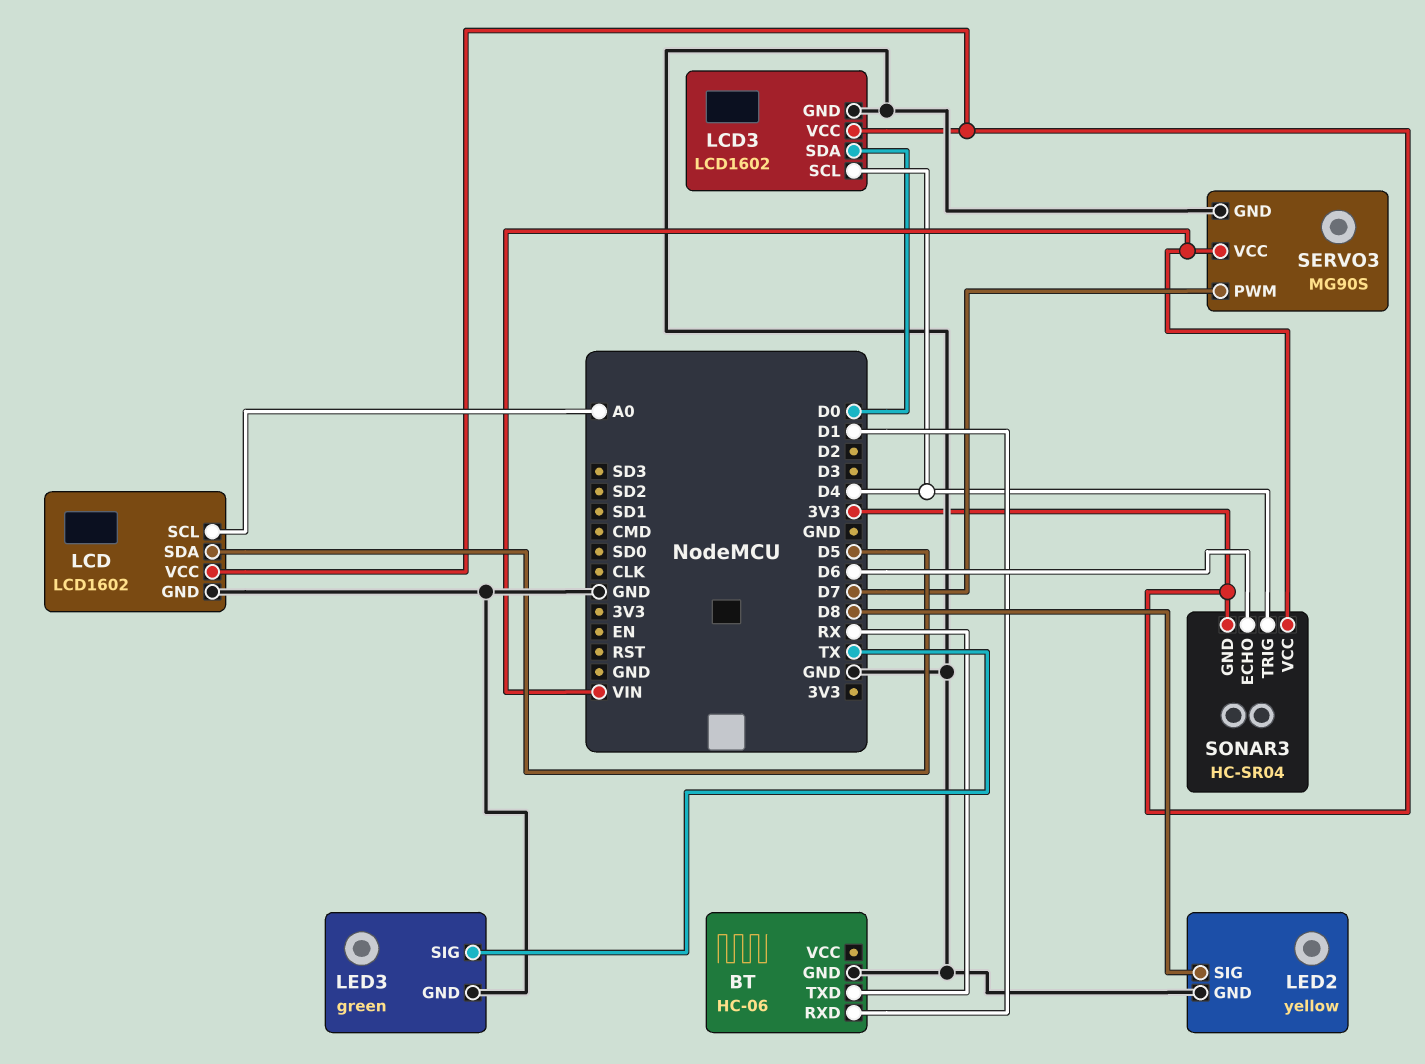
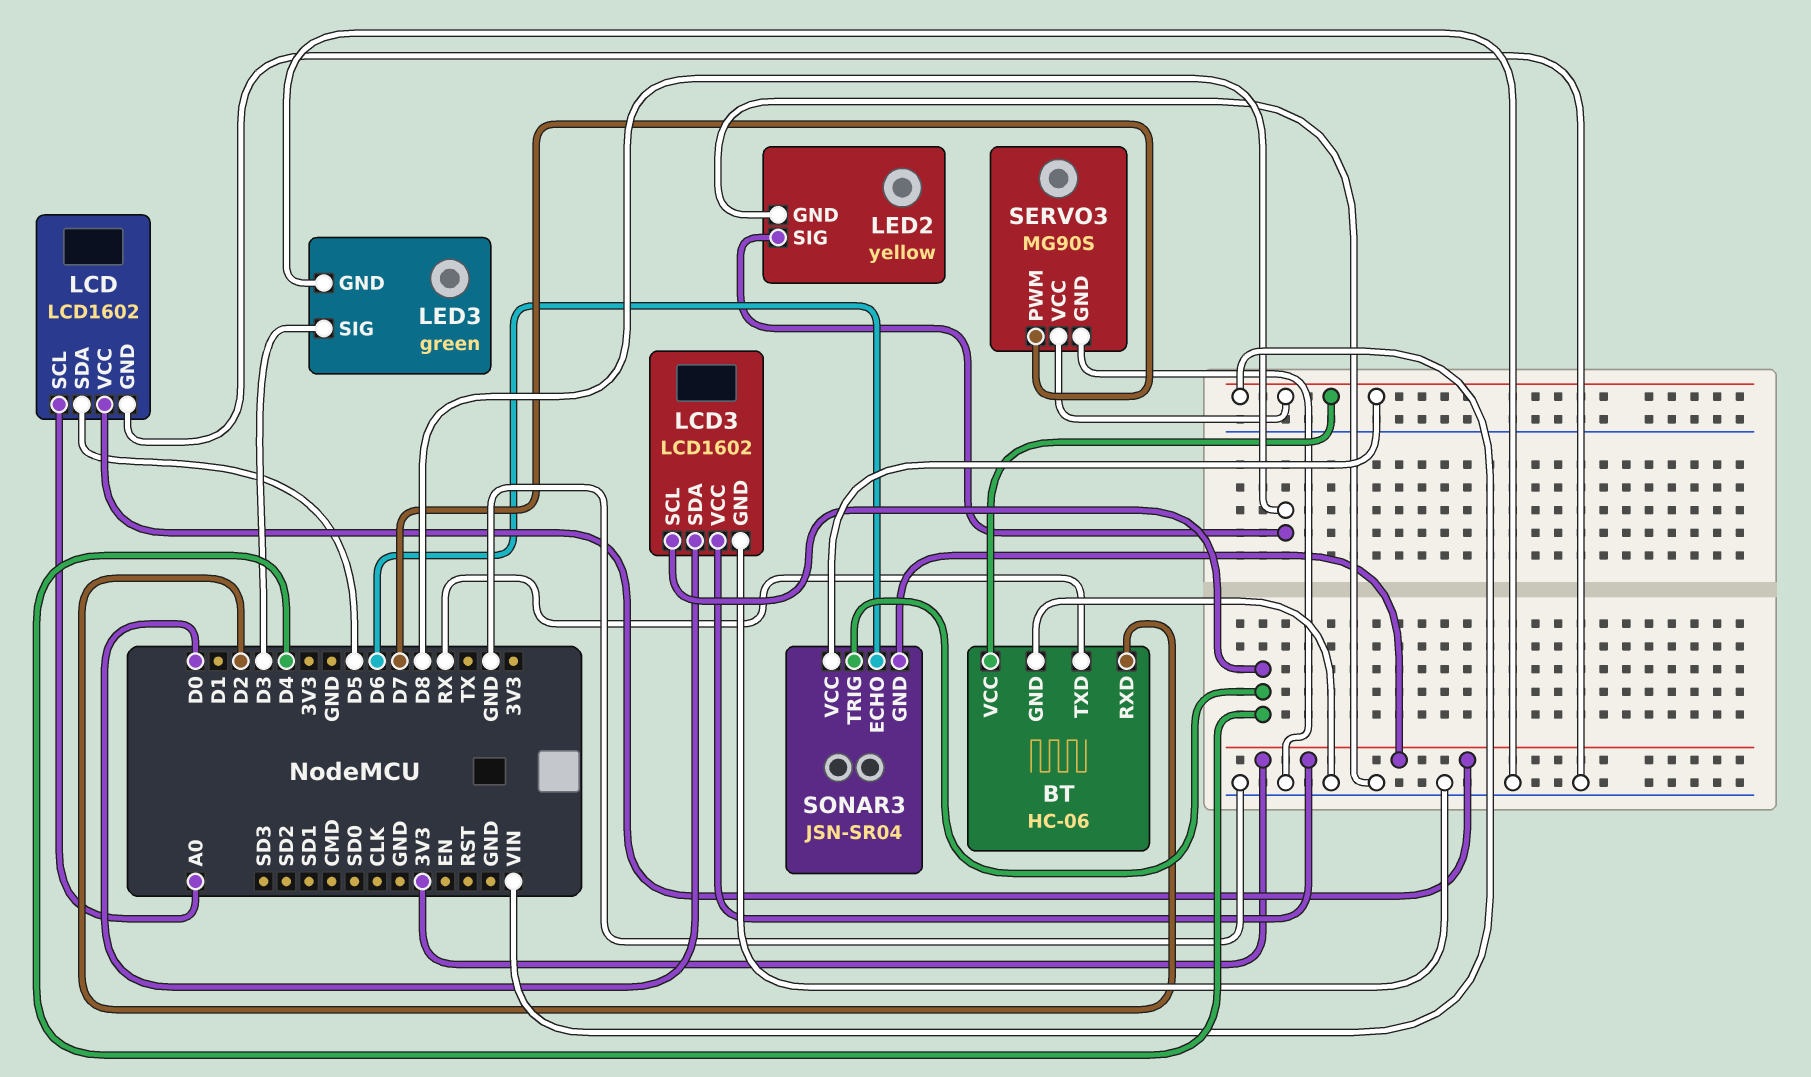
BT pin RXD: D1 -> D2
BT pin VCC: none -> VIN
LED3 pin SIG: TX -> D3
SONAR3: HC-SR04 -> JSN-SR04

